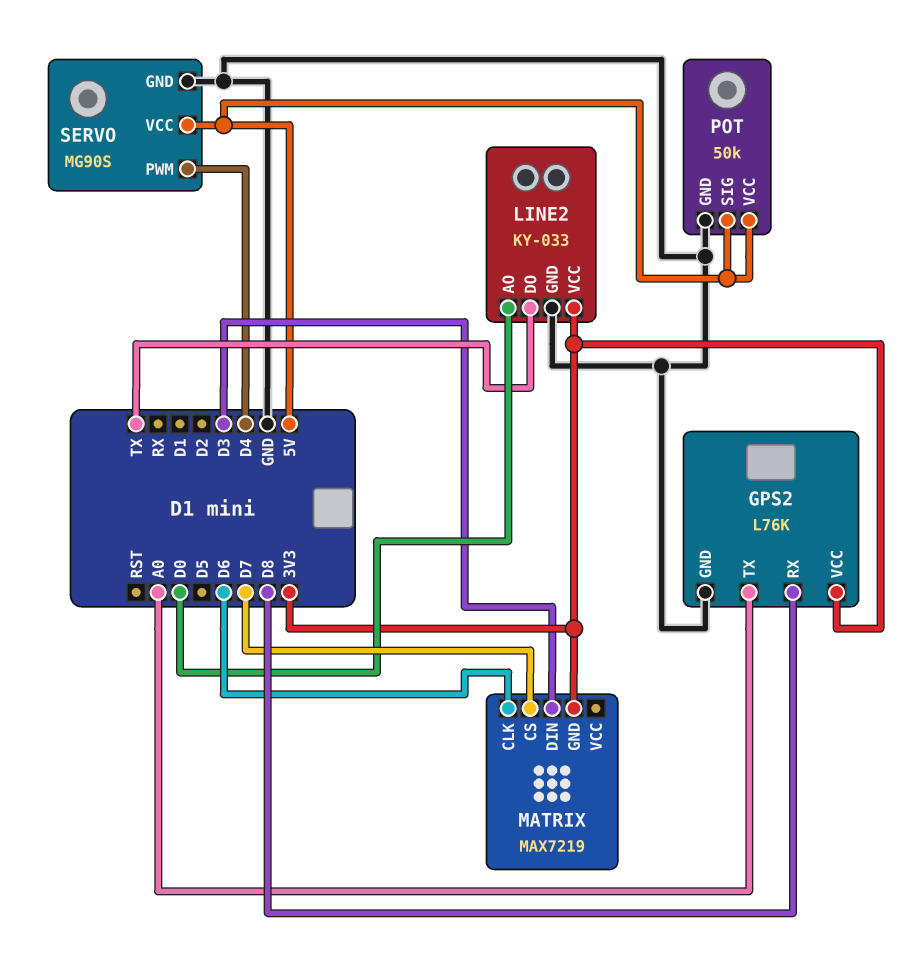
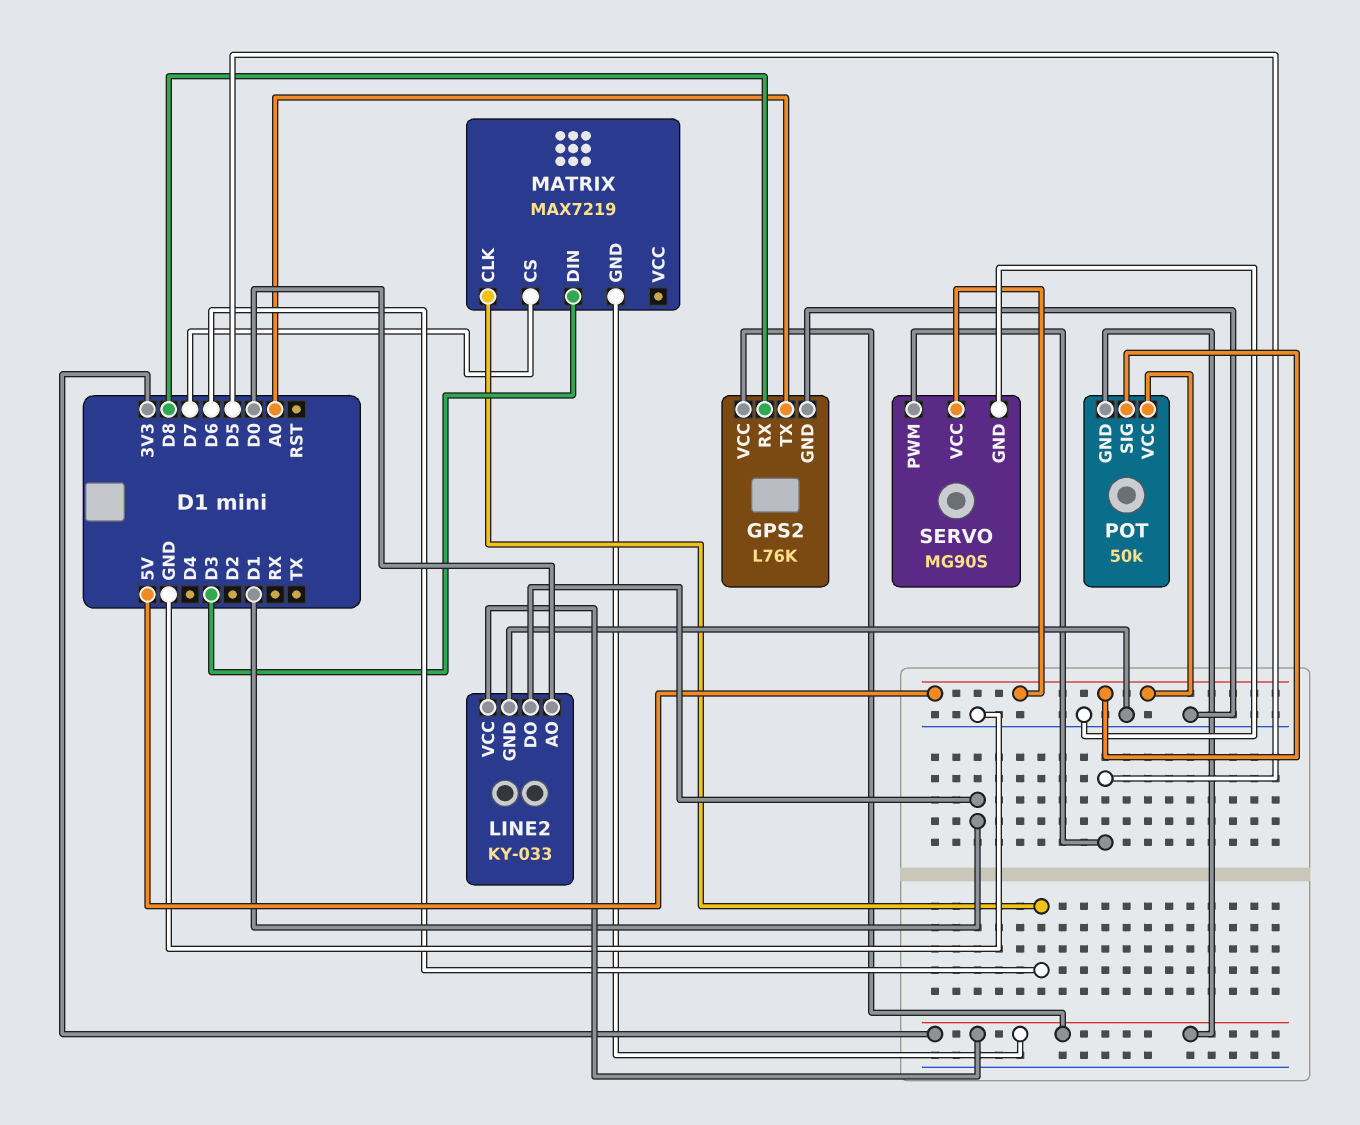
LINE2 pin DO: TX -> D1
POT pin GND: GND -> 3V3
SERVO pin PWM: D4 -> D5

